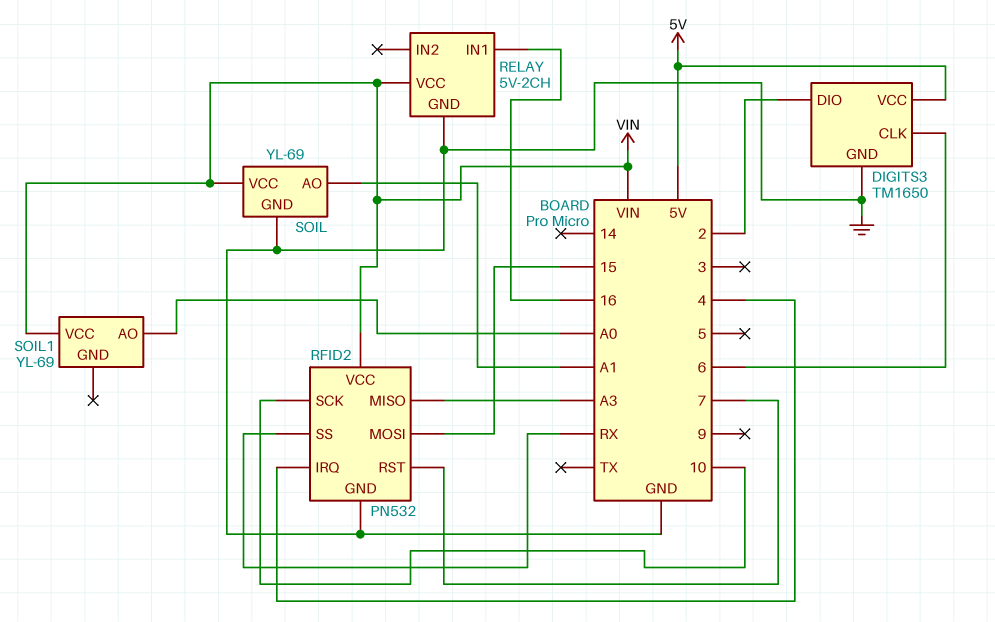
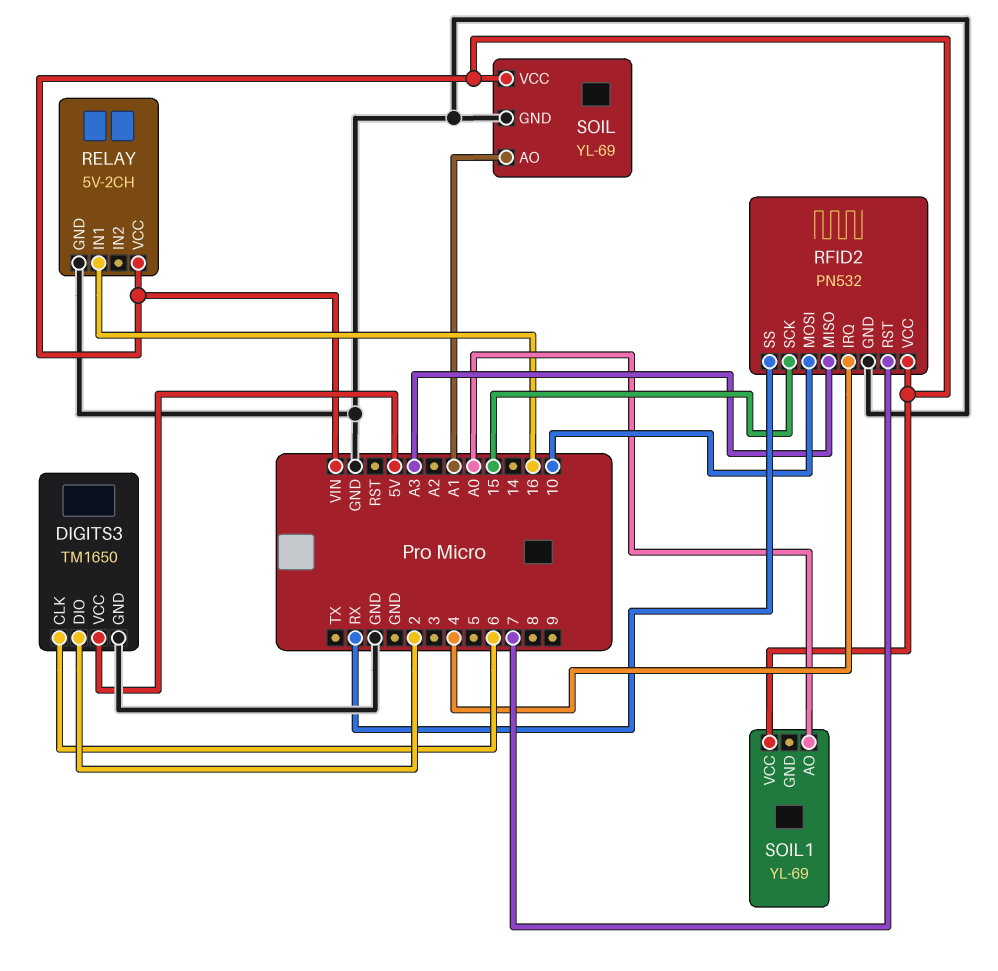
RFID2 pin MOSI: 15 -> 10
RFID2 pin SCK: 10 -> 15

